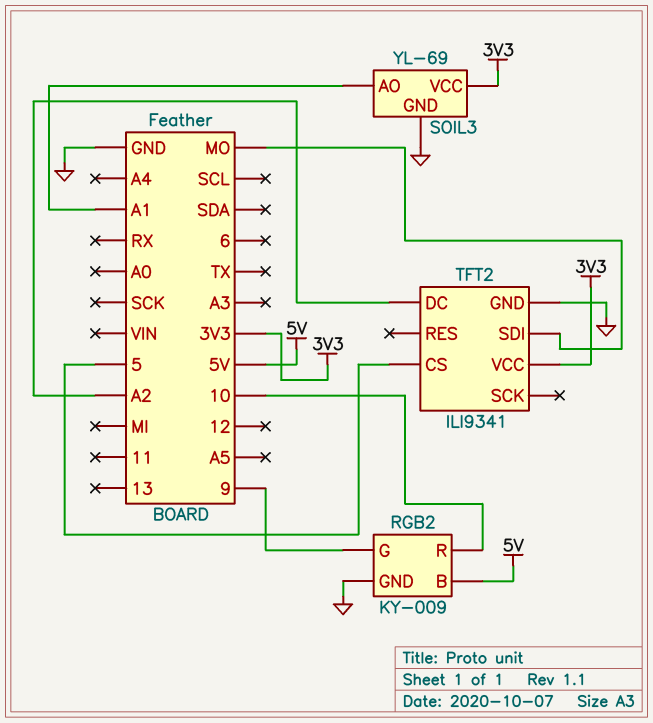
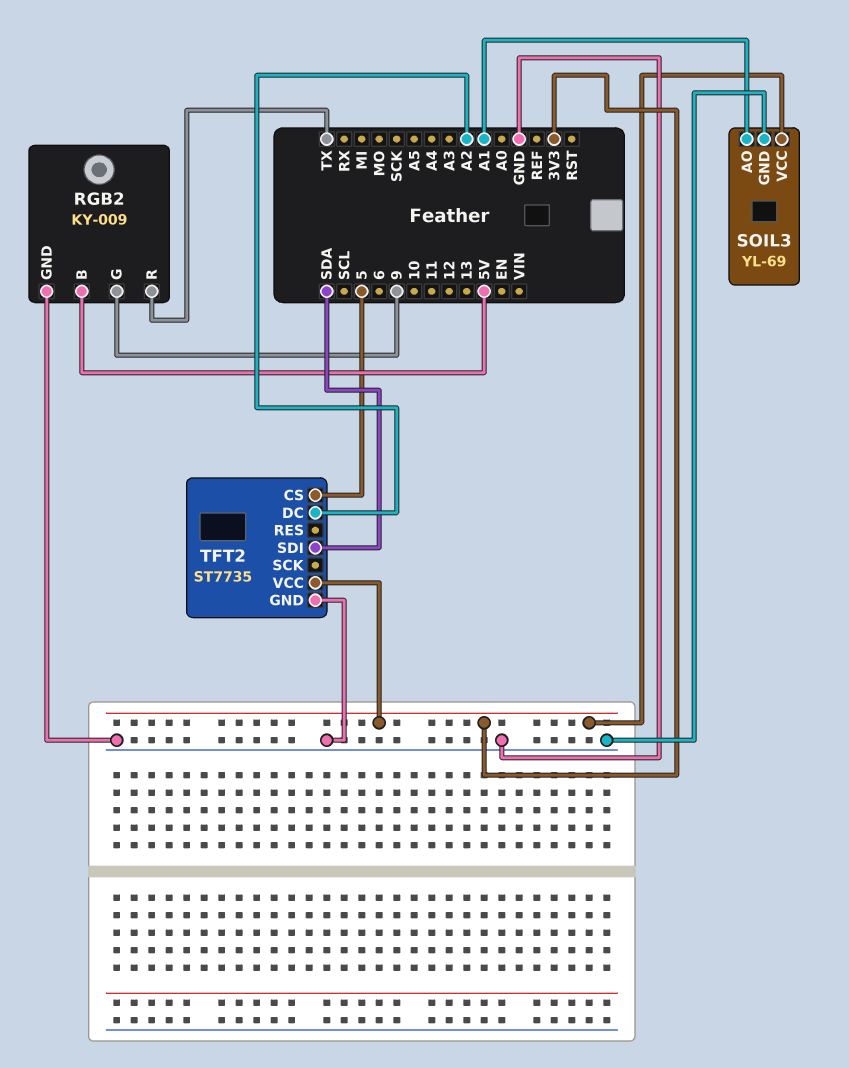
RGB2 pin R: 10 -> TX
TFT2: ILI9341 -> ST7735
TFT2 pin SDI: MO -> SDA

